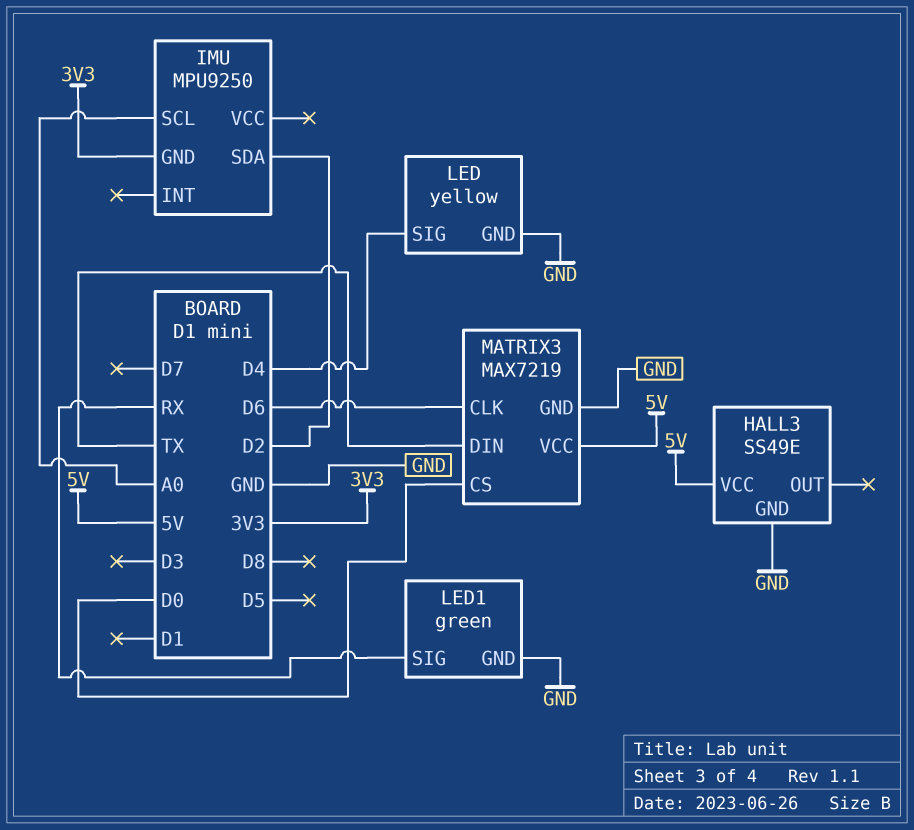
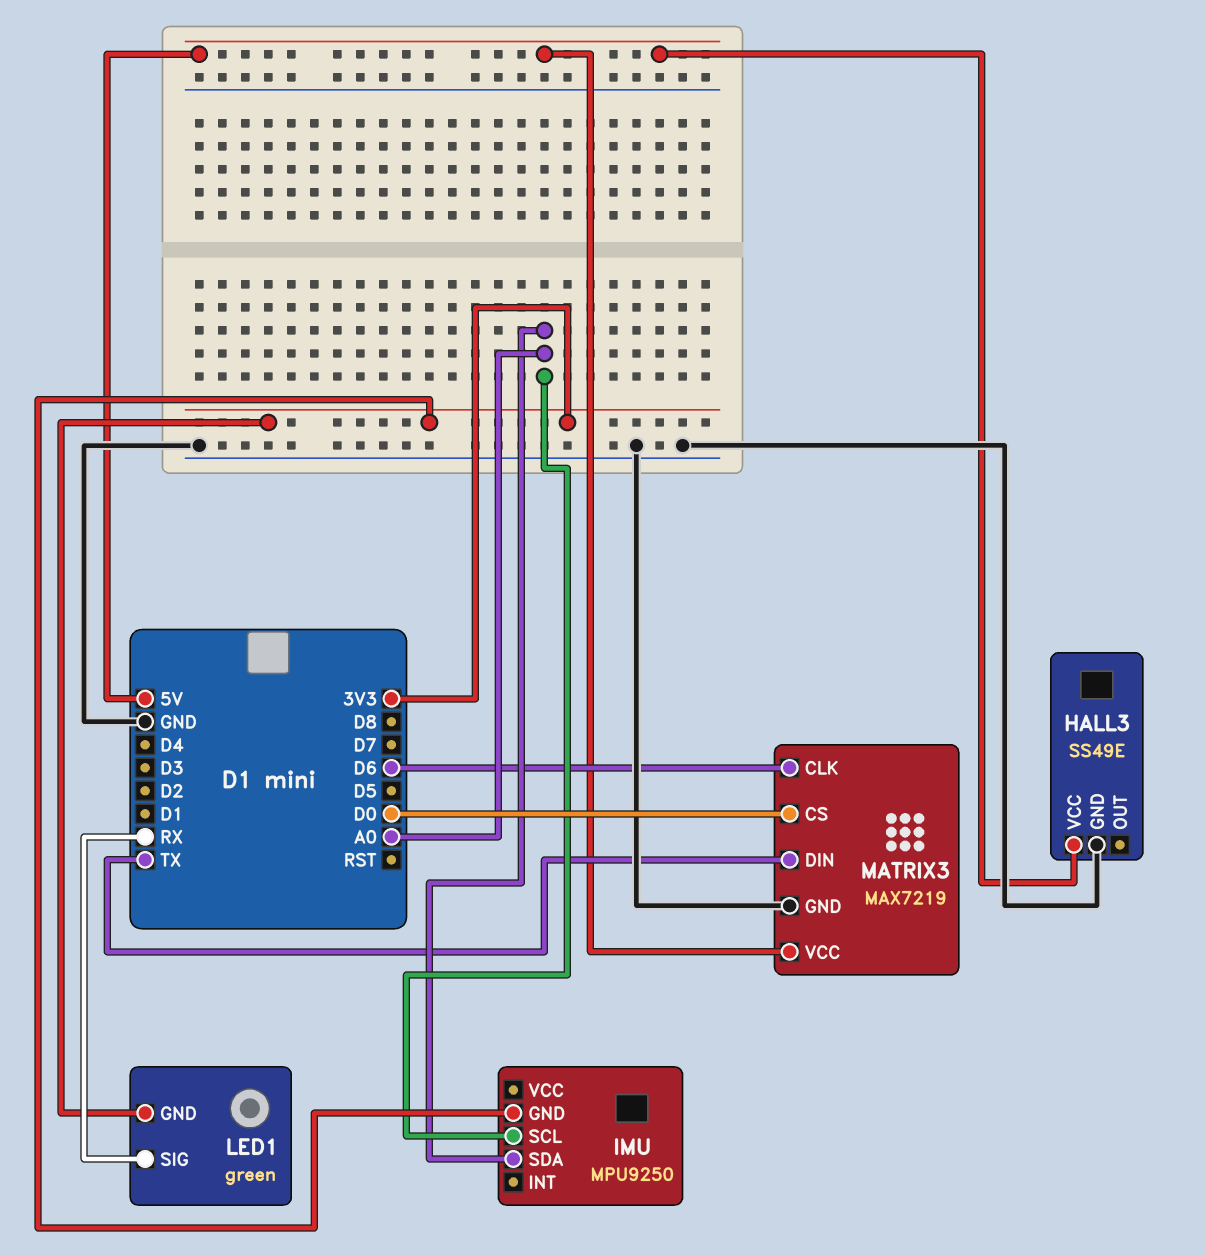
IMU pin SDA: D2 -> A0
LED: yellow -> none
LED pin GND: GND -> none
LED pin SIG: D4 -> none
LED1 pin GND: GND -> 3V3

